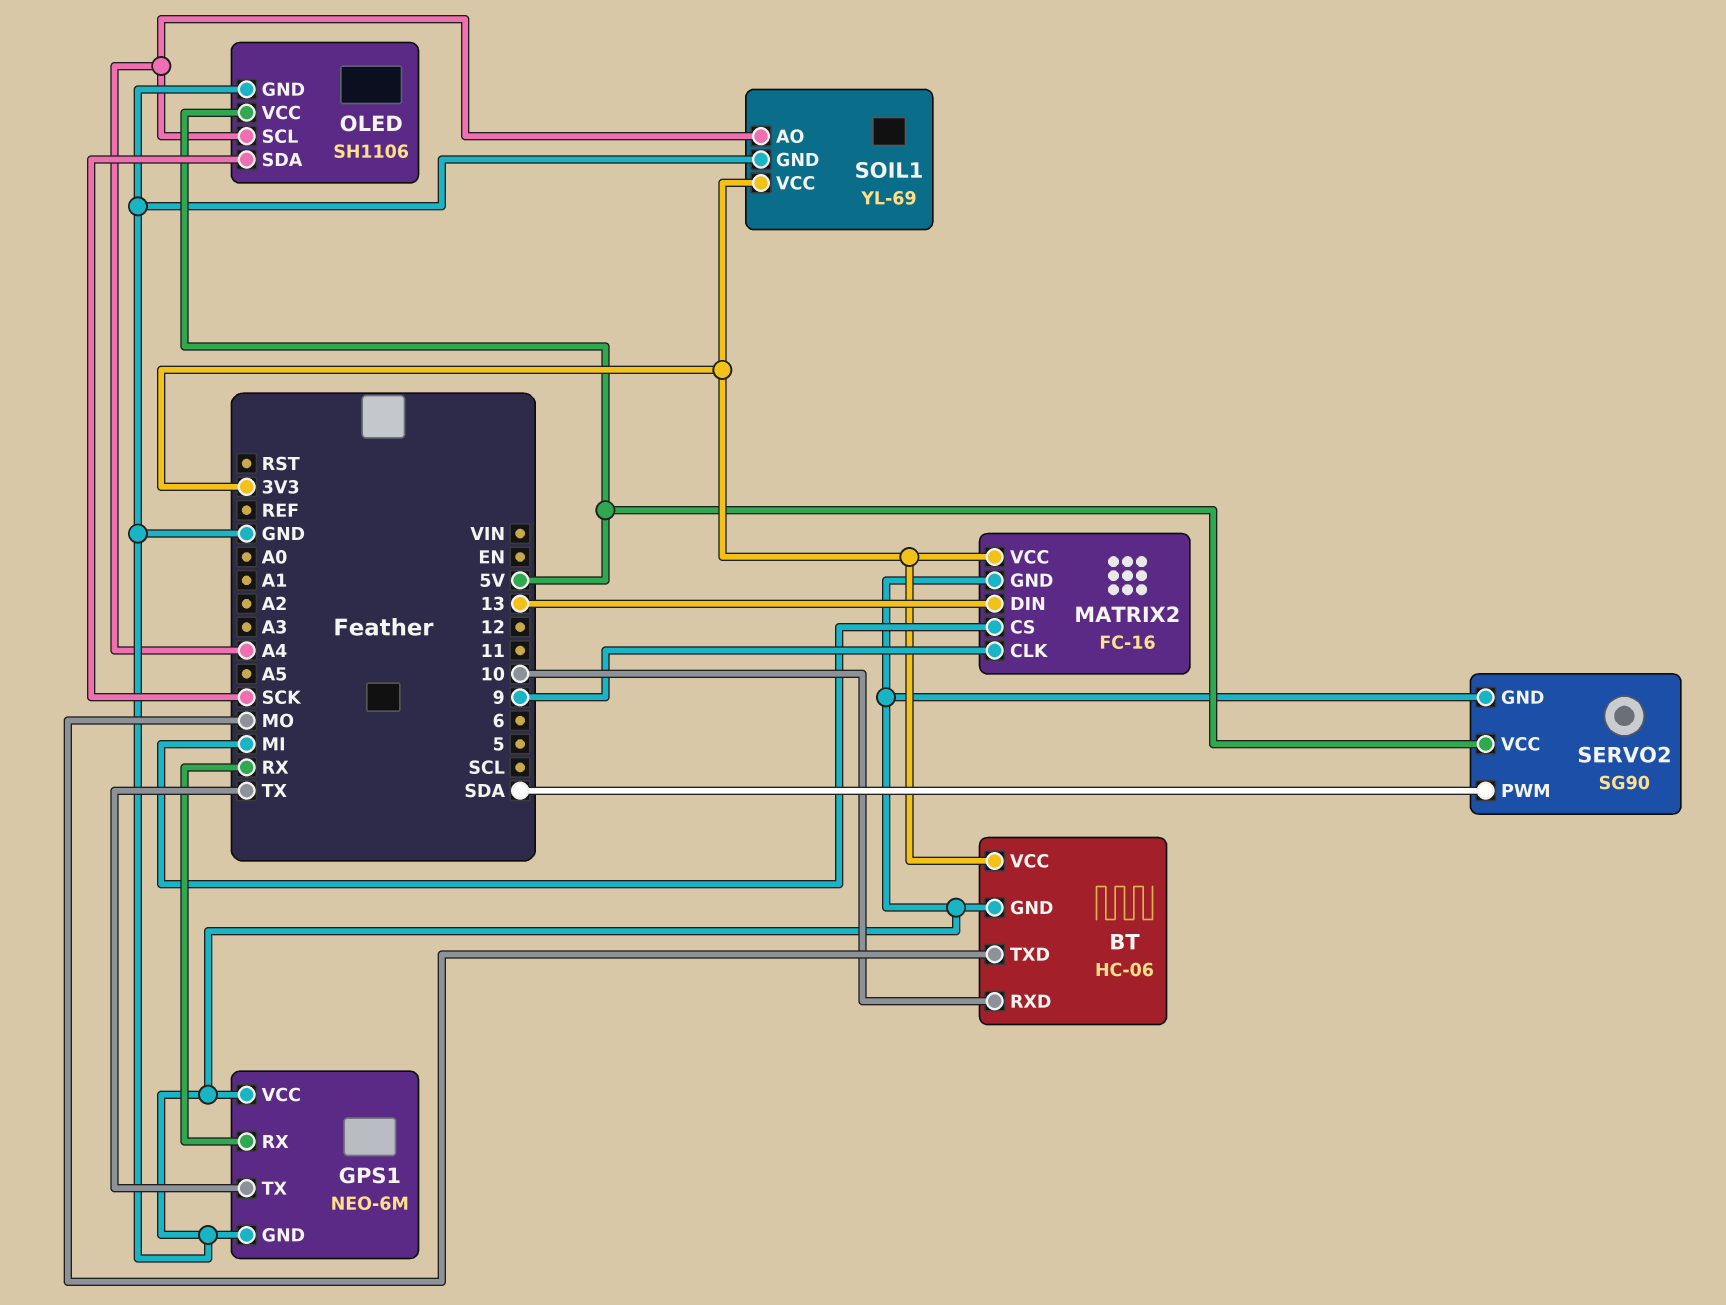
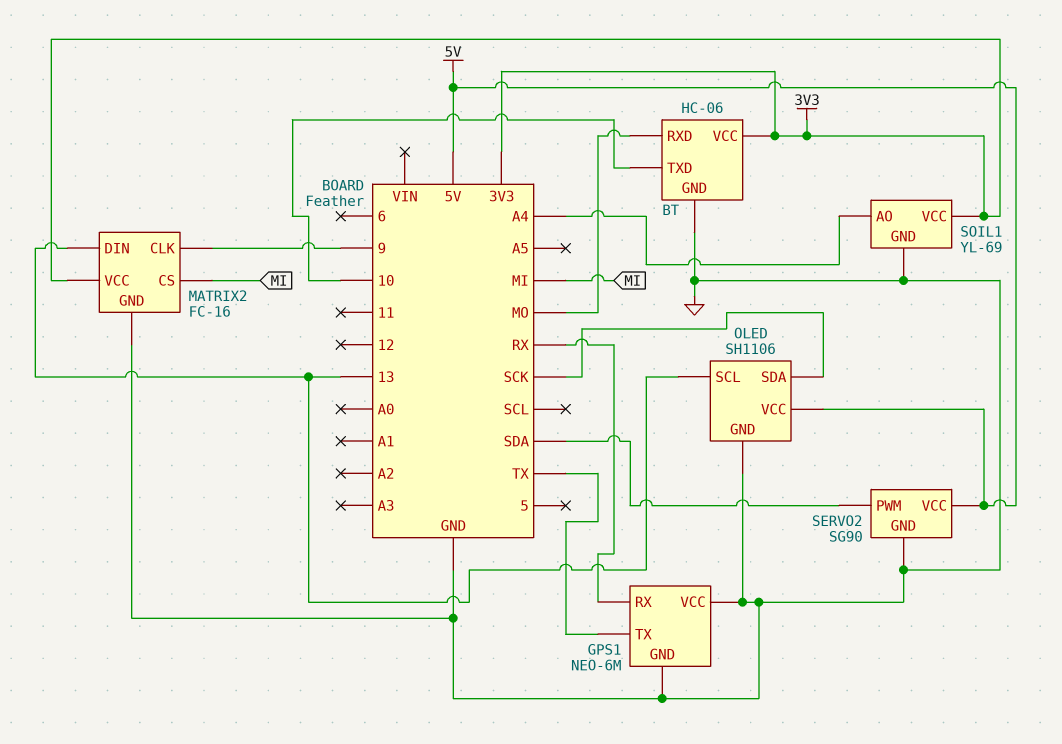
BT pin RXD: 10 -> MO
BT pin TXD: MO -> 10
OLED pin SCL: A4 -> 13

